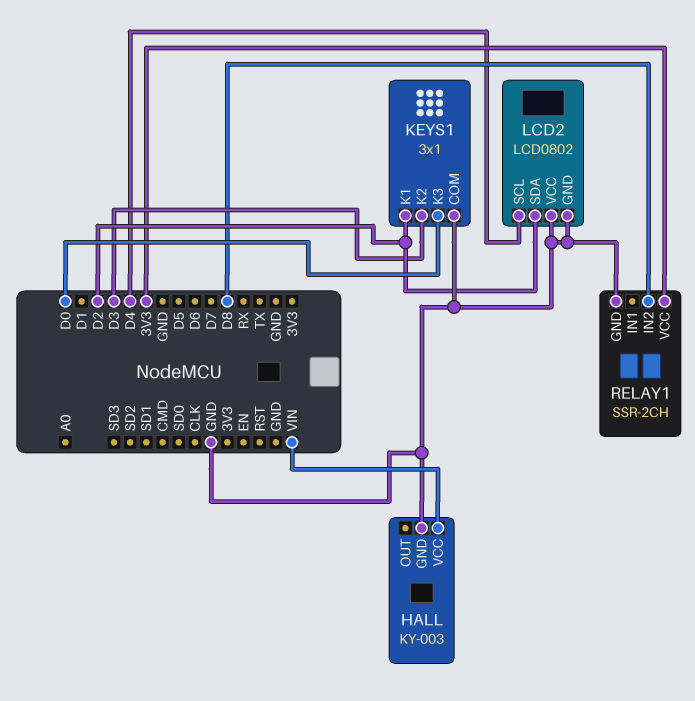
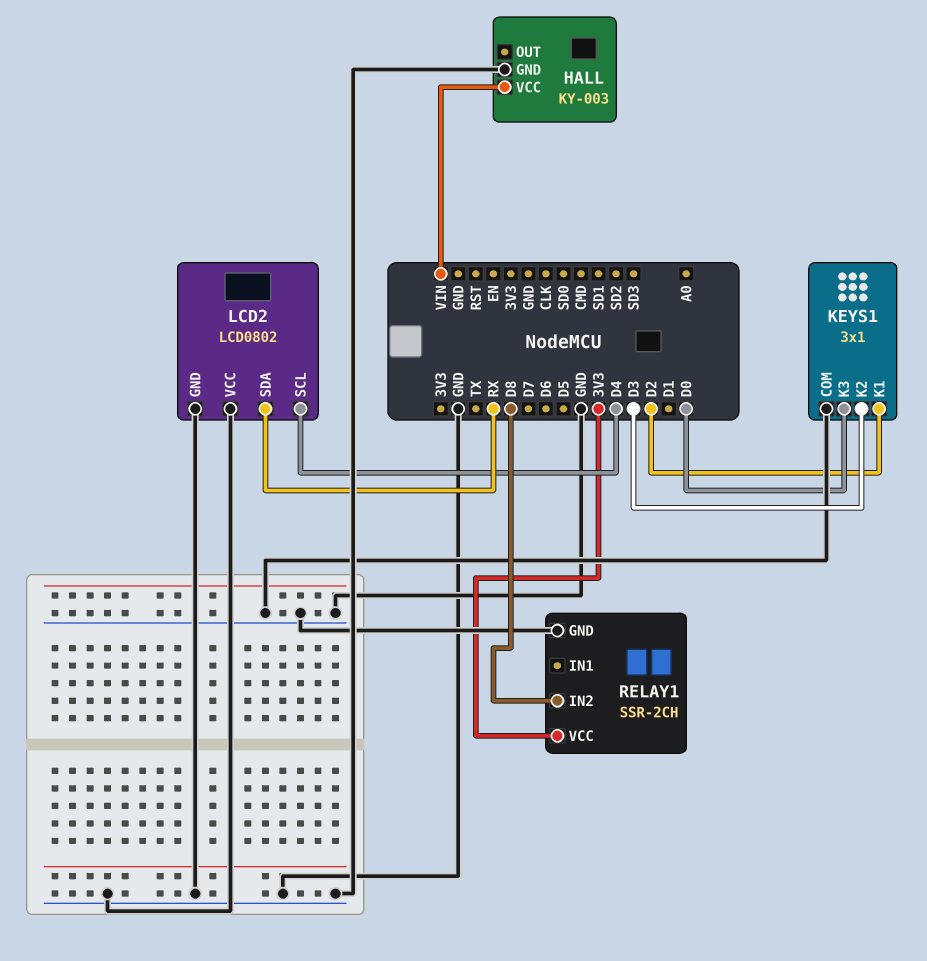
LCD2 pin SDA: D2 -> RX

